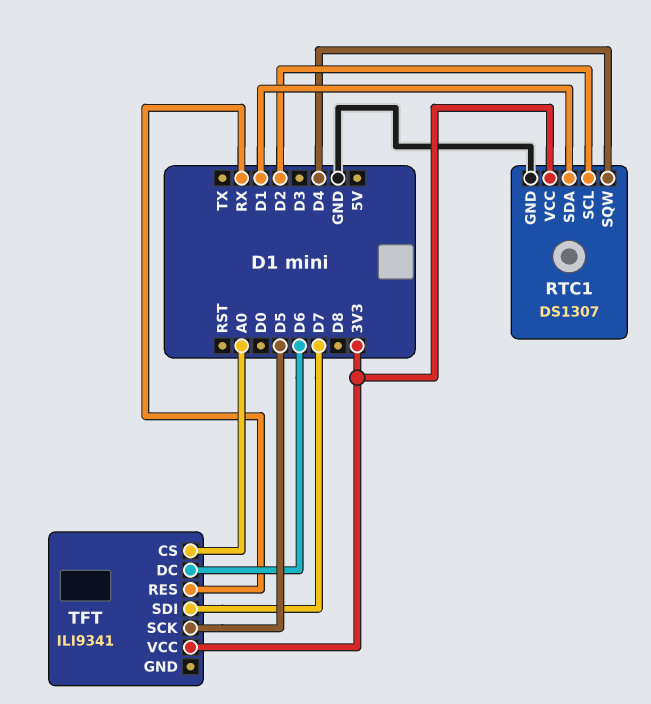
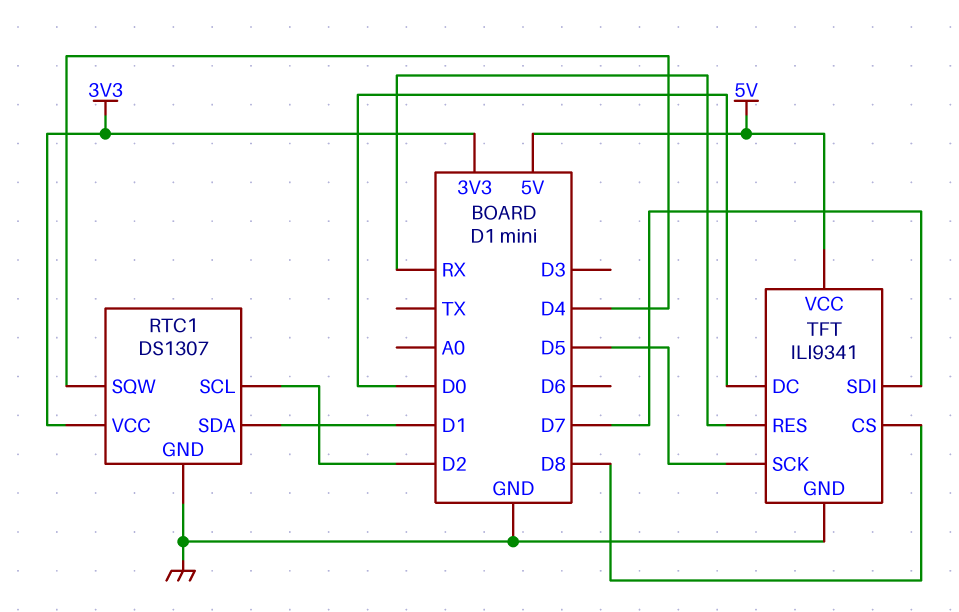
TFT pin CS: A0 -> D8
TFT pin DC: D6 -> D0
TFT pin GND: none -> GND
TFT pin VCC: 3V3 -> 5V

